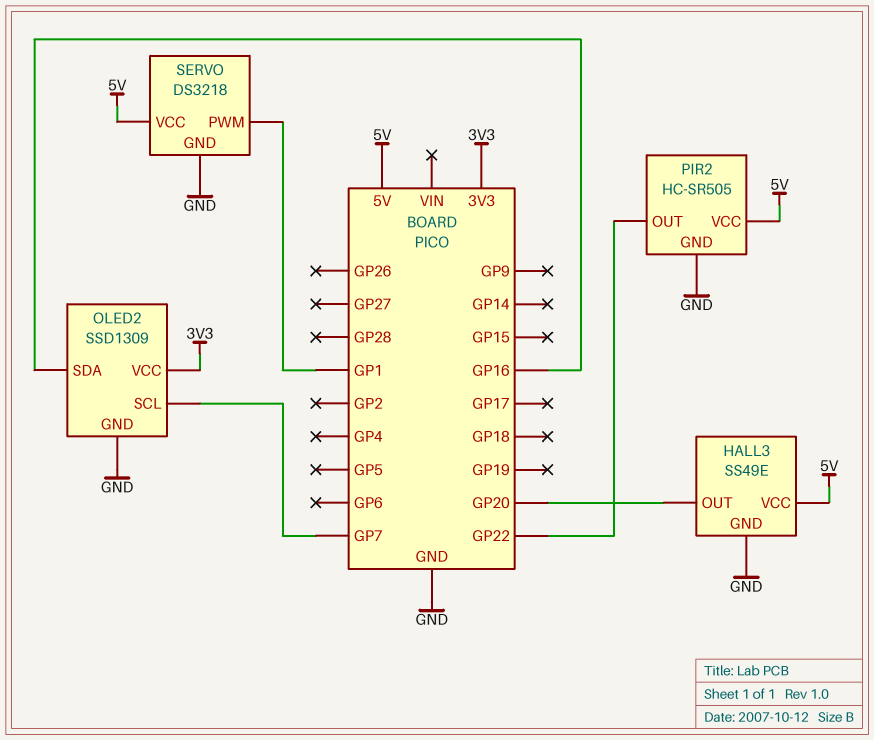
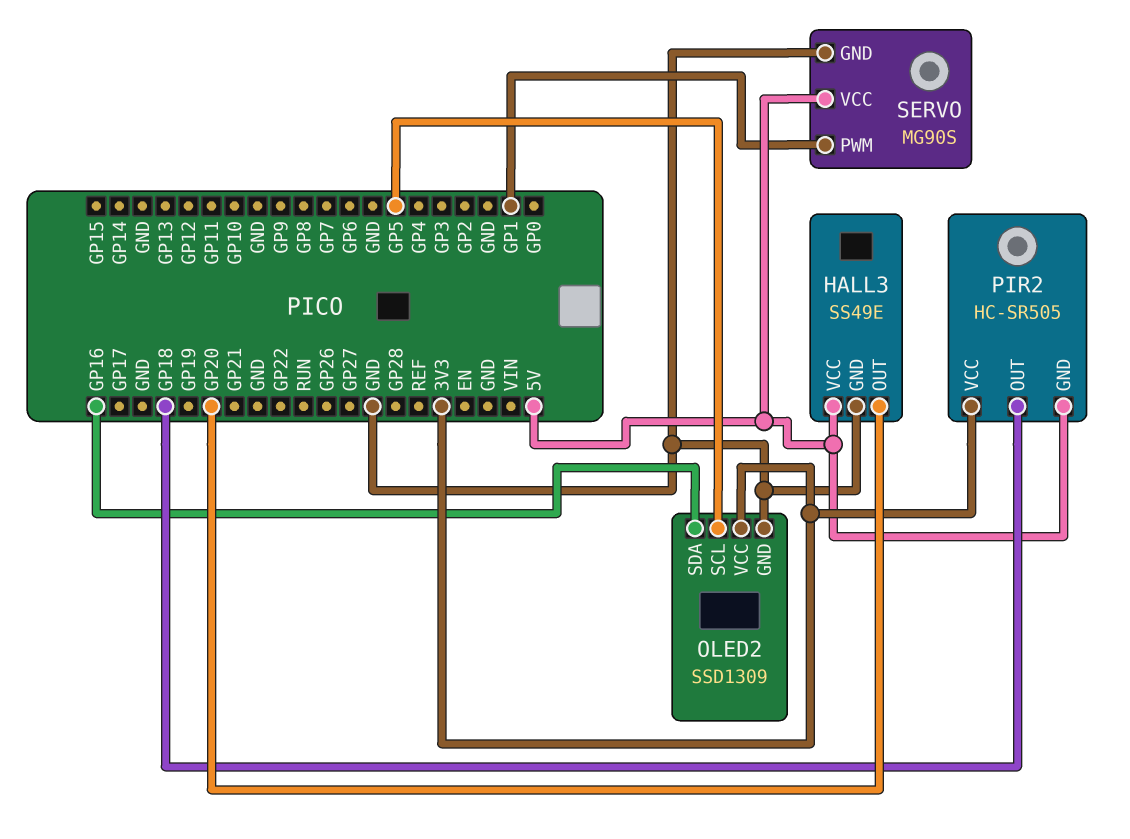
OLED2 pin SCL: GP7 -> GP5
PIR2 pin GND: GND -> 5V
PIR2 pin OUT: GP22 -> GP18
PIR2 pin VCC: 5V -> 3V3
SERVO: DS3218 -> MG90S

